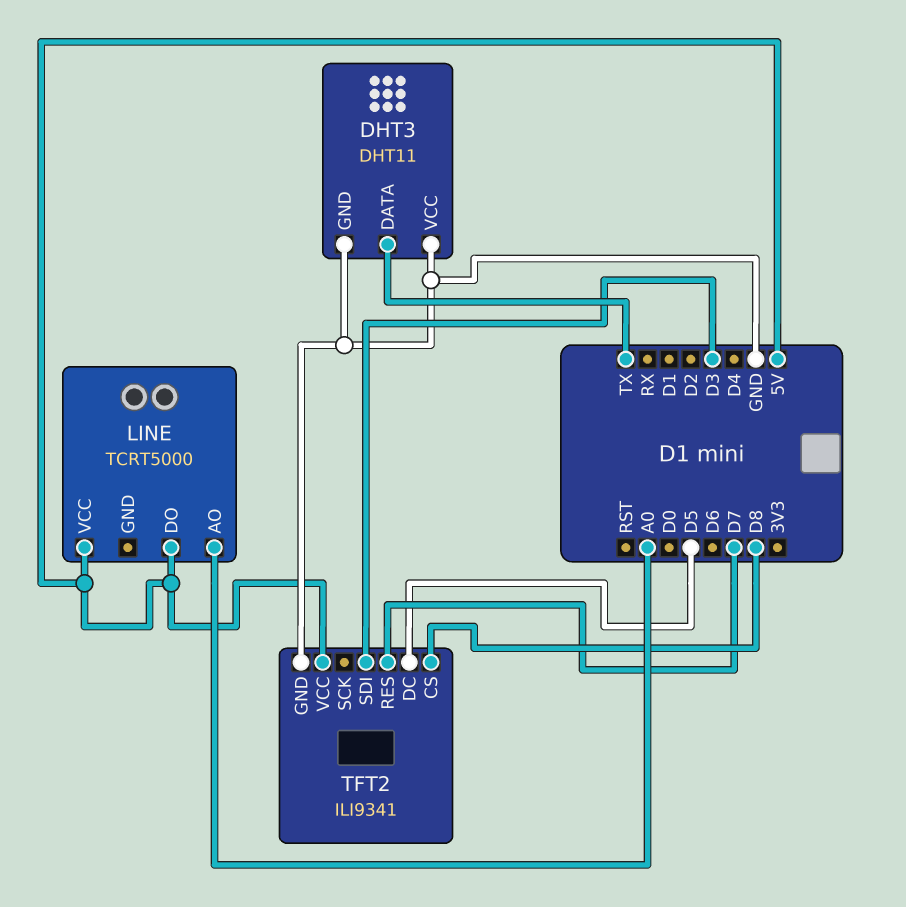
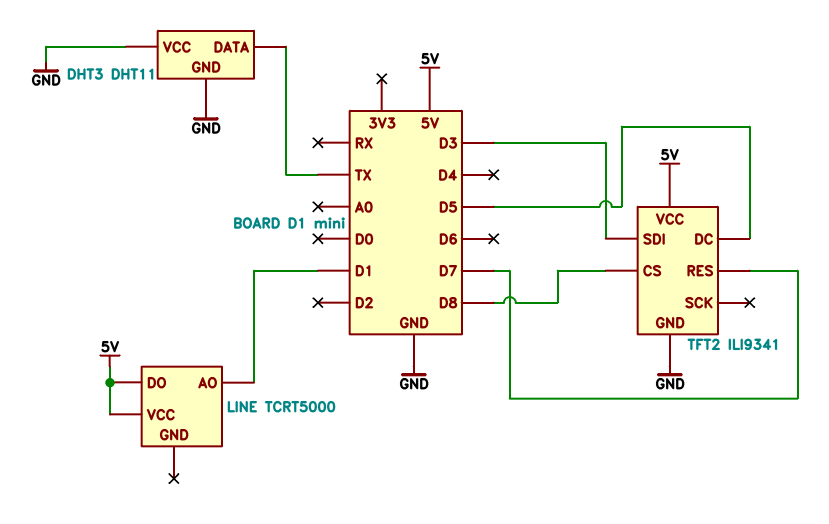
LINE pin AO: A0 -> D1

